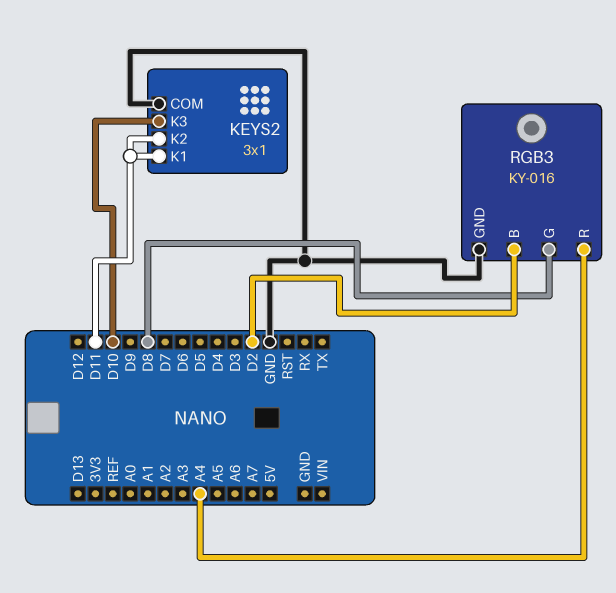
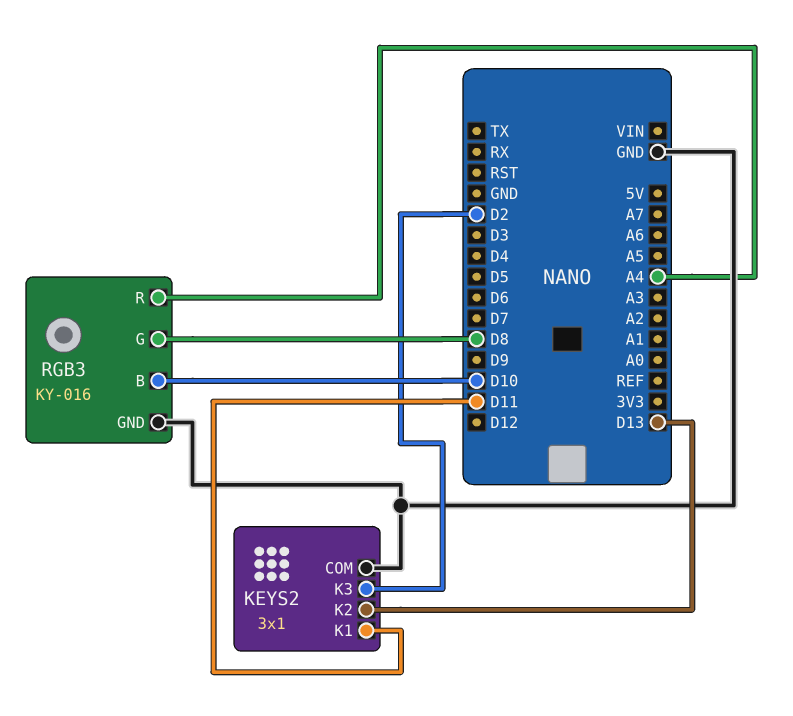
KEYS2 pin K2: D11 -> D13
KEYS2 pin K3: D10 -> D2
RGB3 pin B: D2 -> D10

